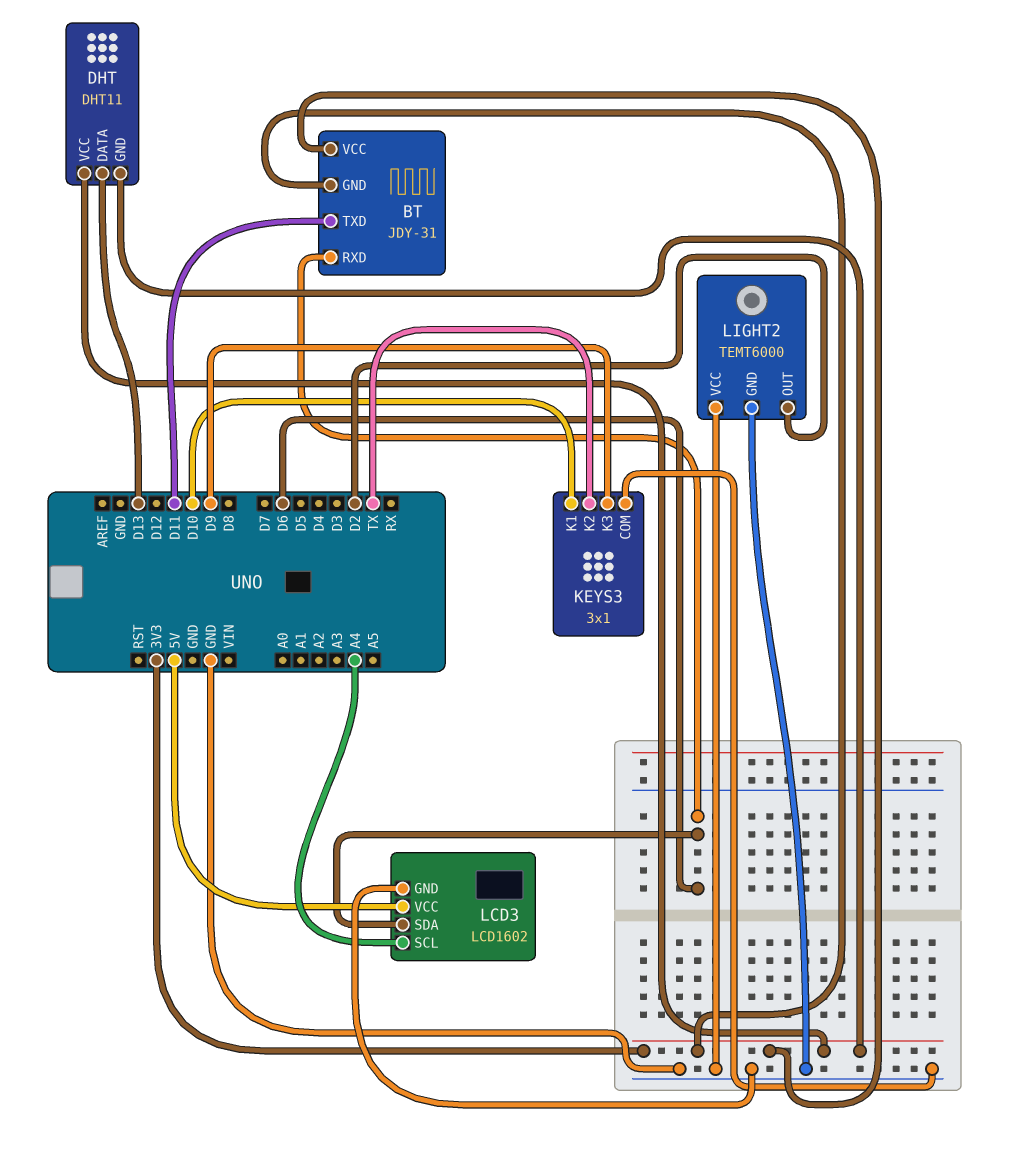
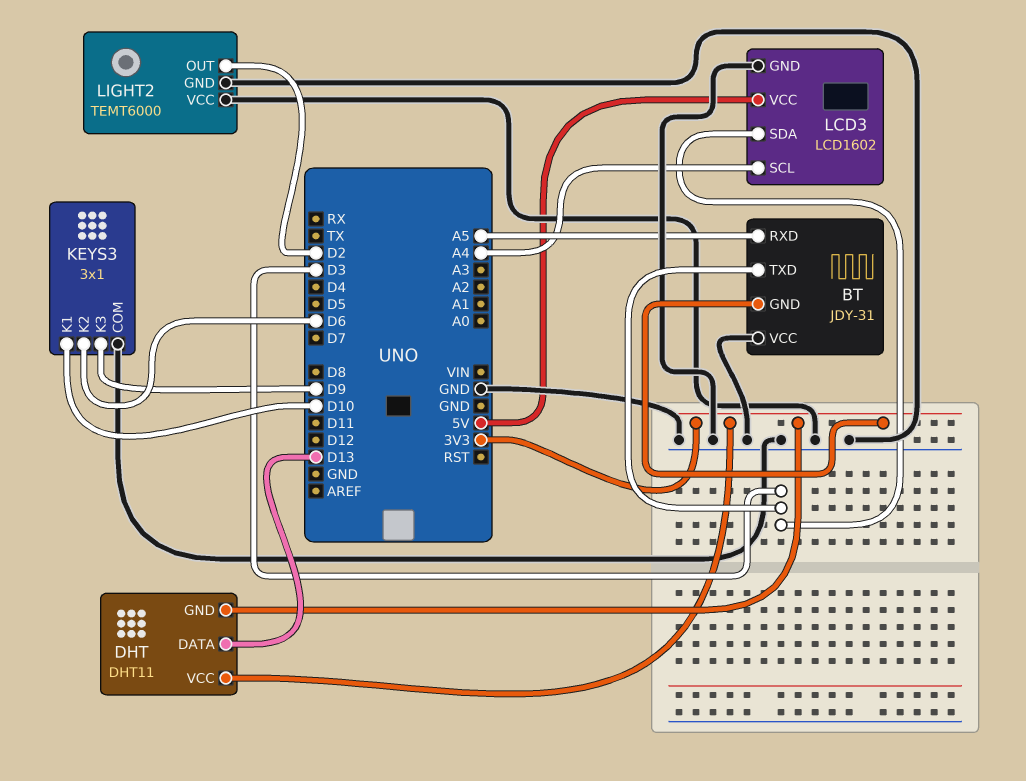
BT pin RXD: D6 -> A5
BT pin TXD: D11 -> D3
BT pin VCC: 3V3 -> GND
KEYS3 pin K2: TX -> D6
LCD3 pin SDA: D6 -> D3

